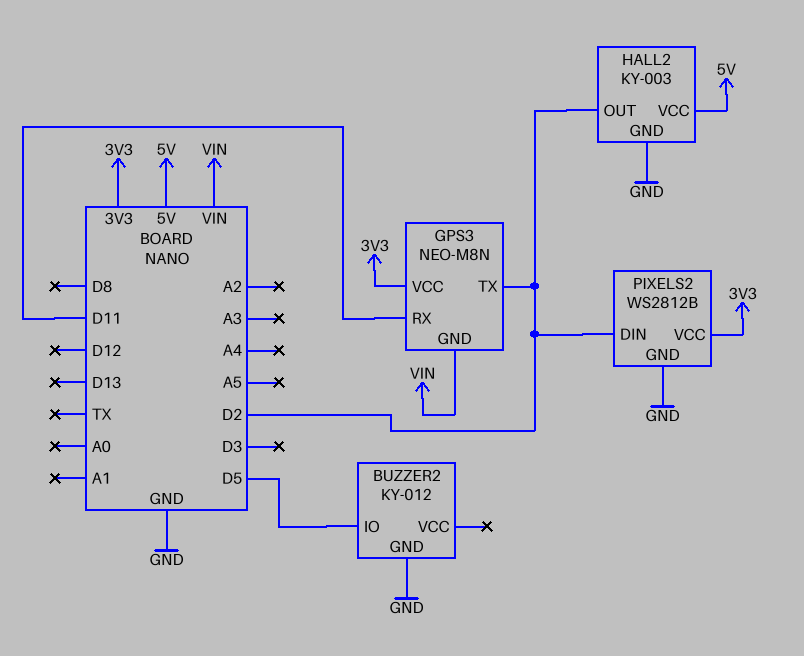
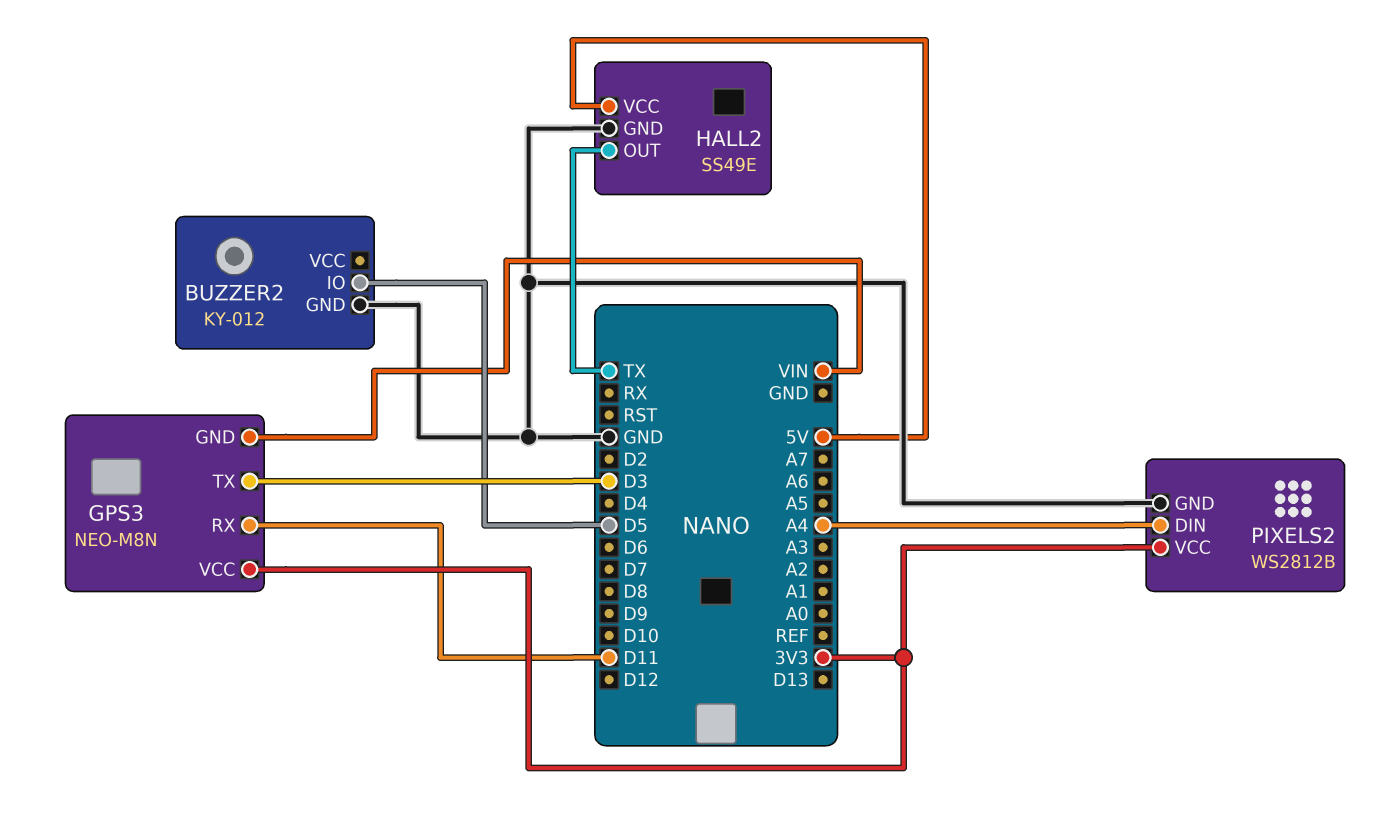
GPS3 pin TX: D2 -> D3
HALL2: KY-003 -> SS49E
HALL2 pin OUT: D2 -> TX
PIXELS2 pin DIN: D2 -> A4

